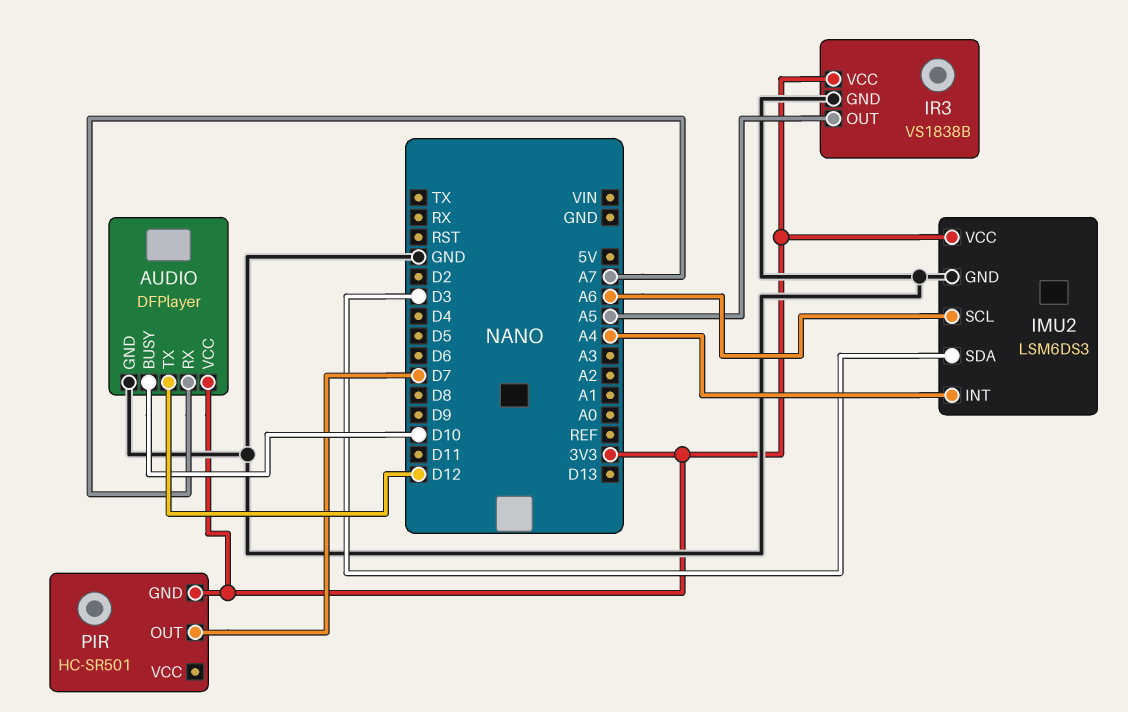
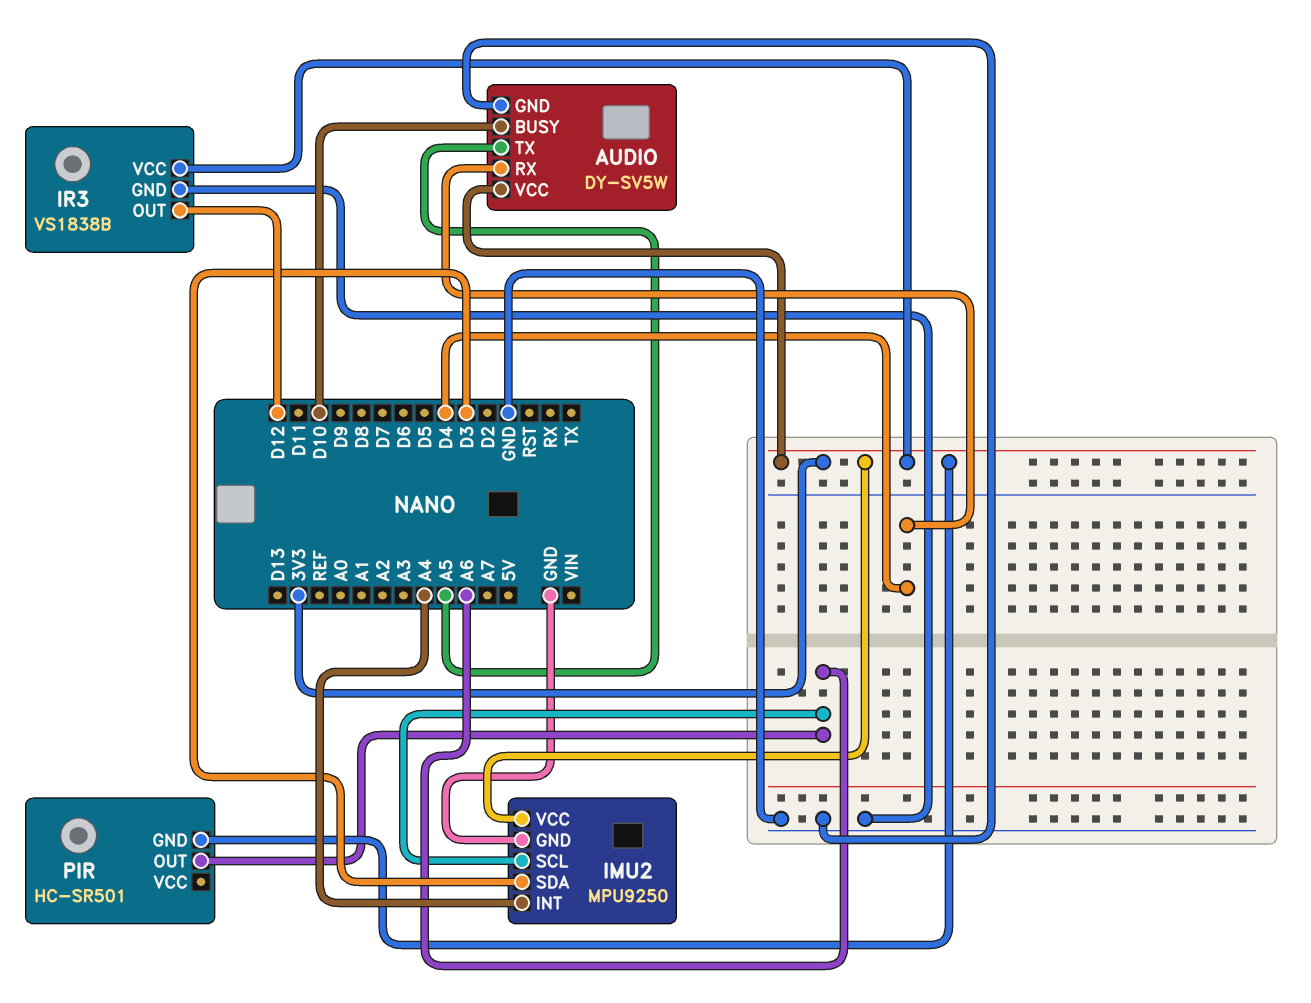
AUDIO: DFPlayer -> DY-SV5W
AUDIO pin RX: A7 -> D4
AUDIO pin TX: D12 -> A5
IMU2: LSM6DS3 -> MPU9250
IR3 pin OUT: A5 -> D12
PIR pin OUT: D7 -> A6

